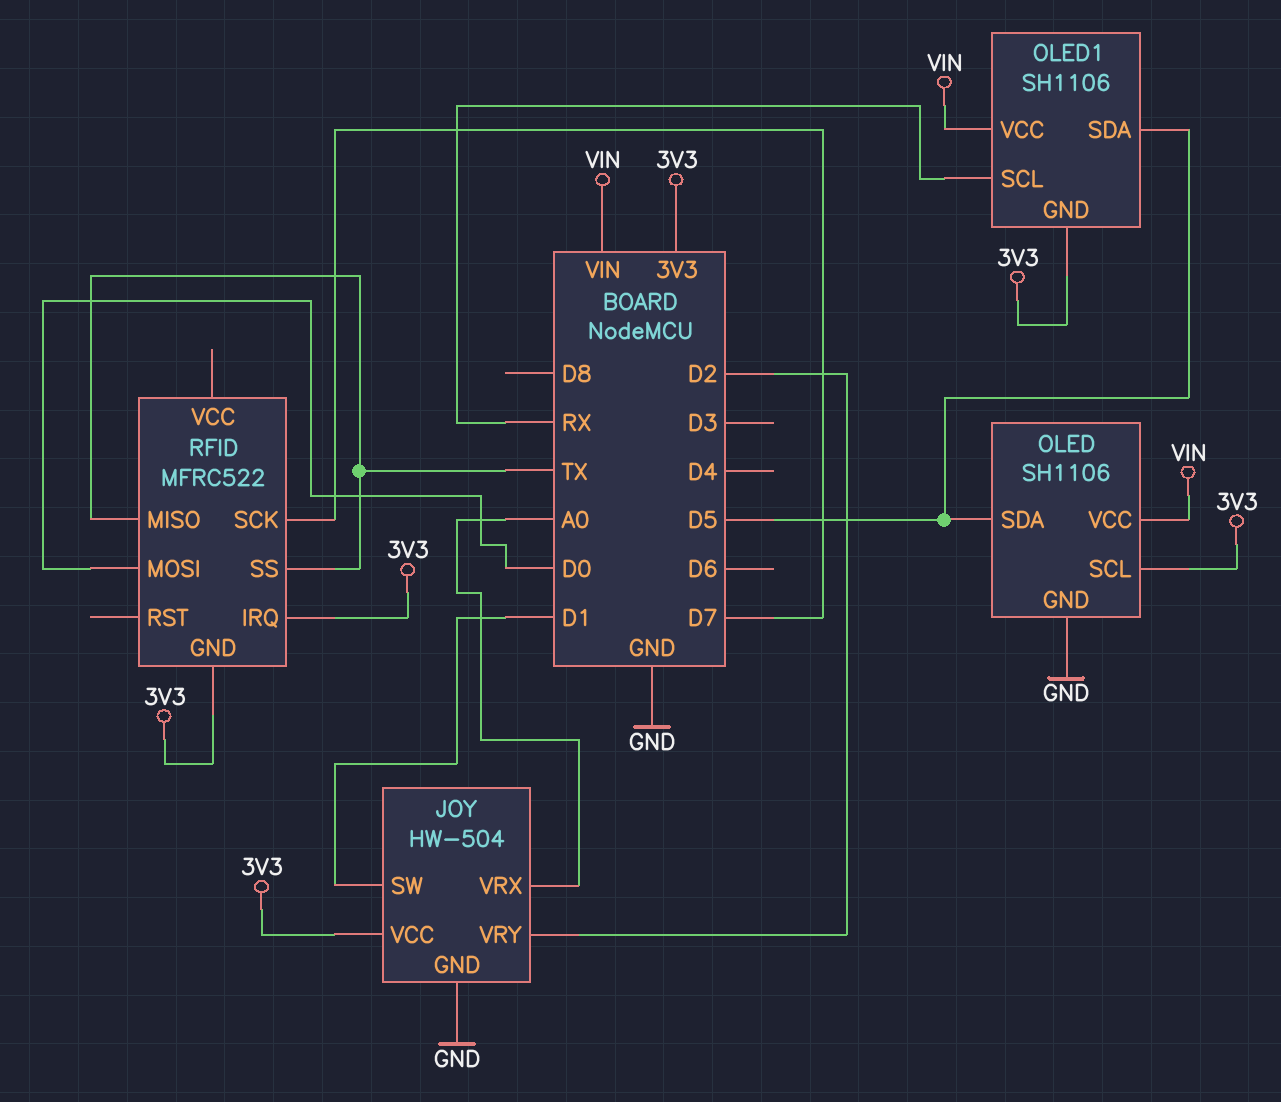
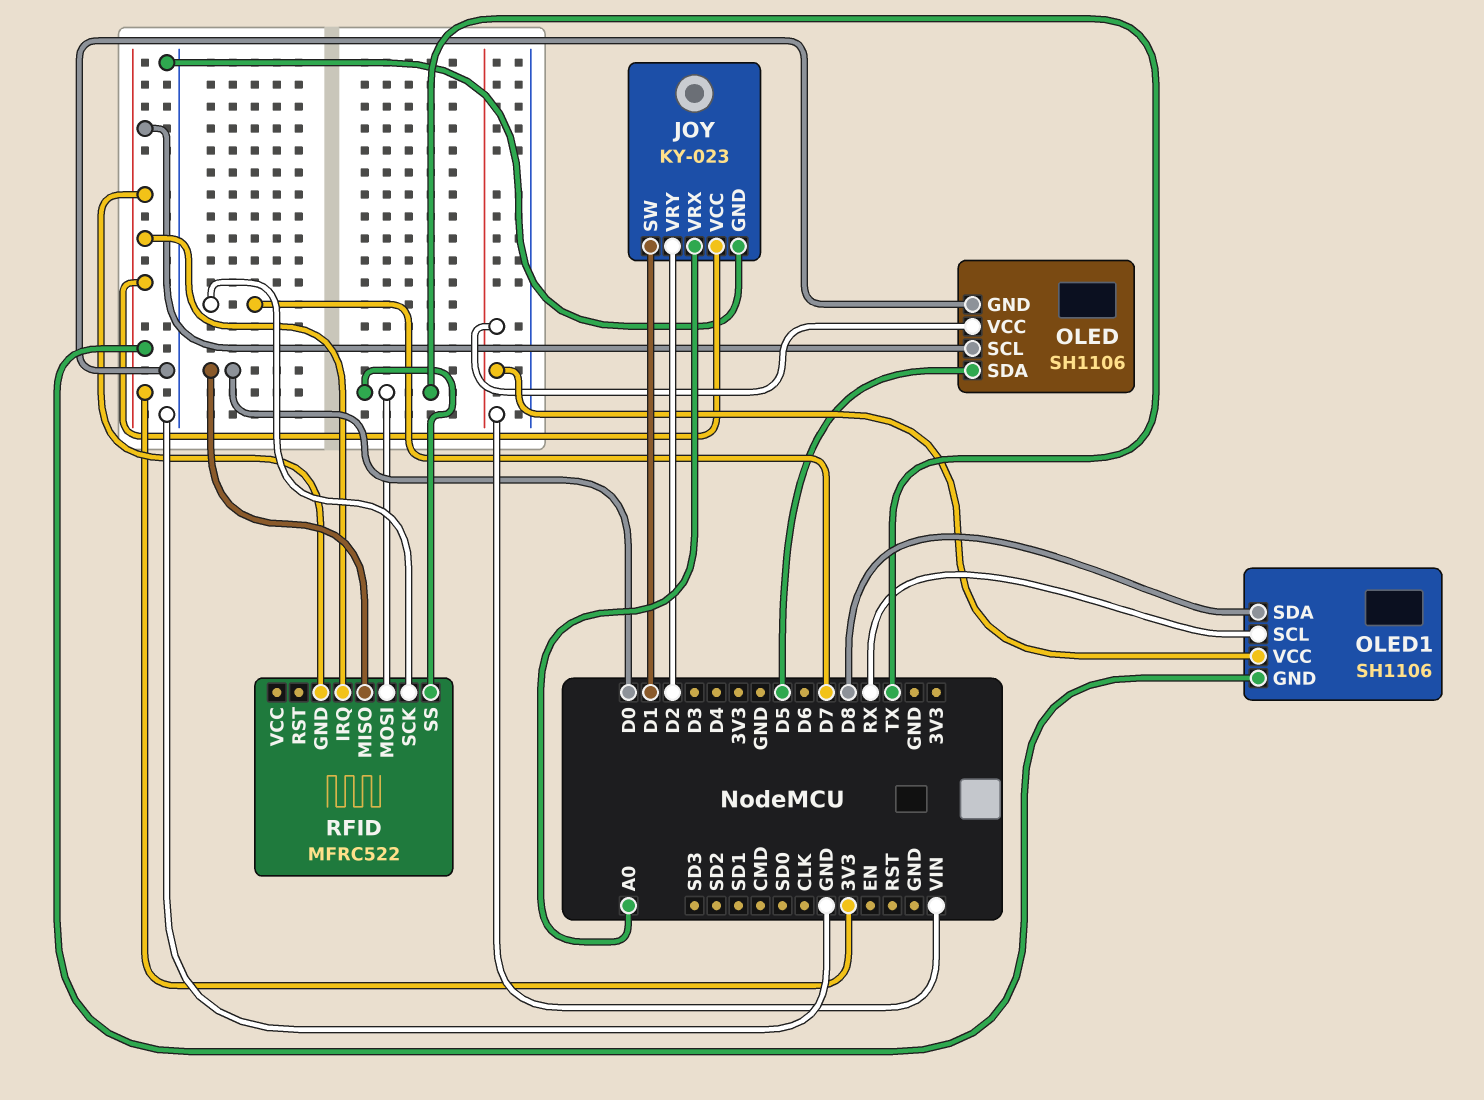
JOY: HW-504 -> KY-023
OLED1 pin SDA: D5 -> D8
RFID pin MISO: TX -> D0
RFID pin MOSI: D0 -> TX

